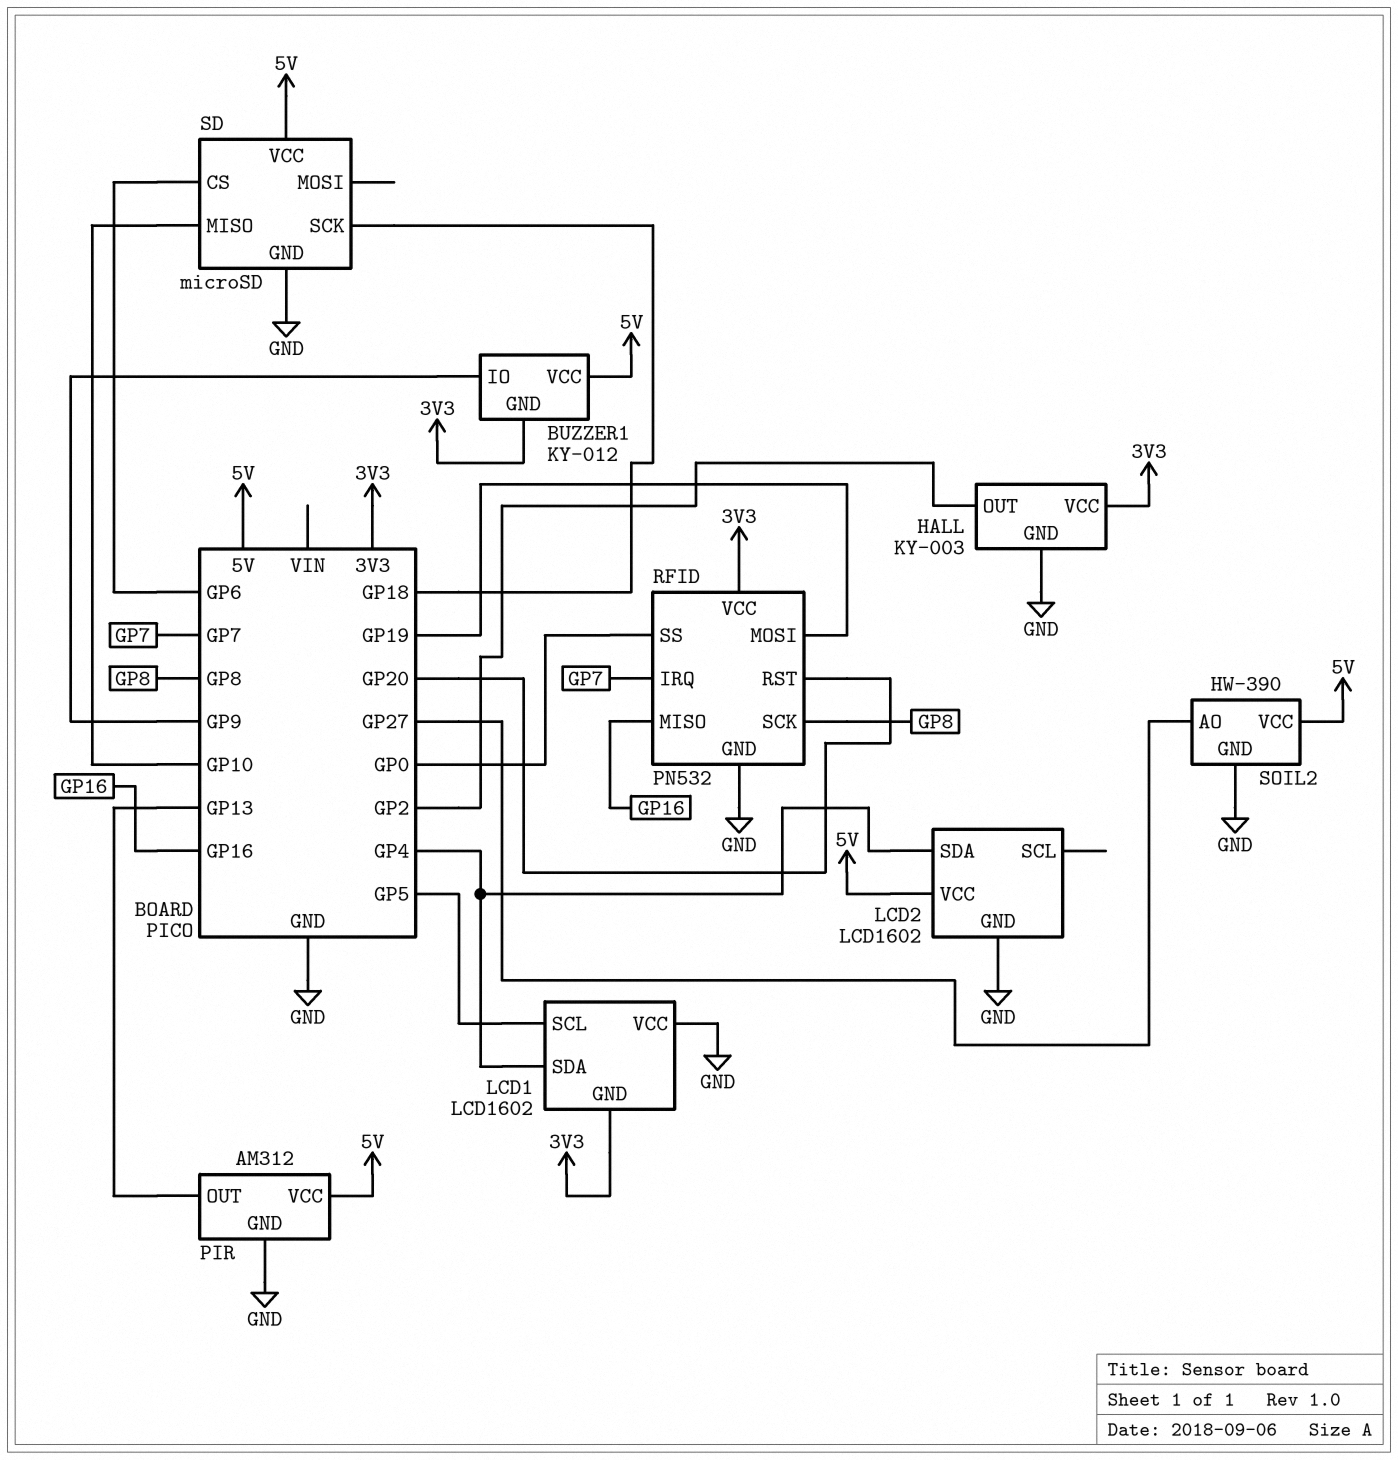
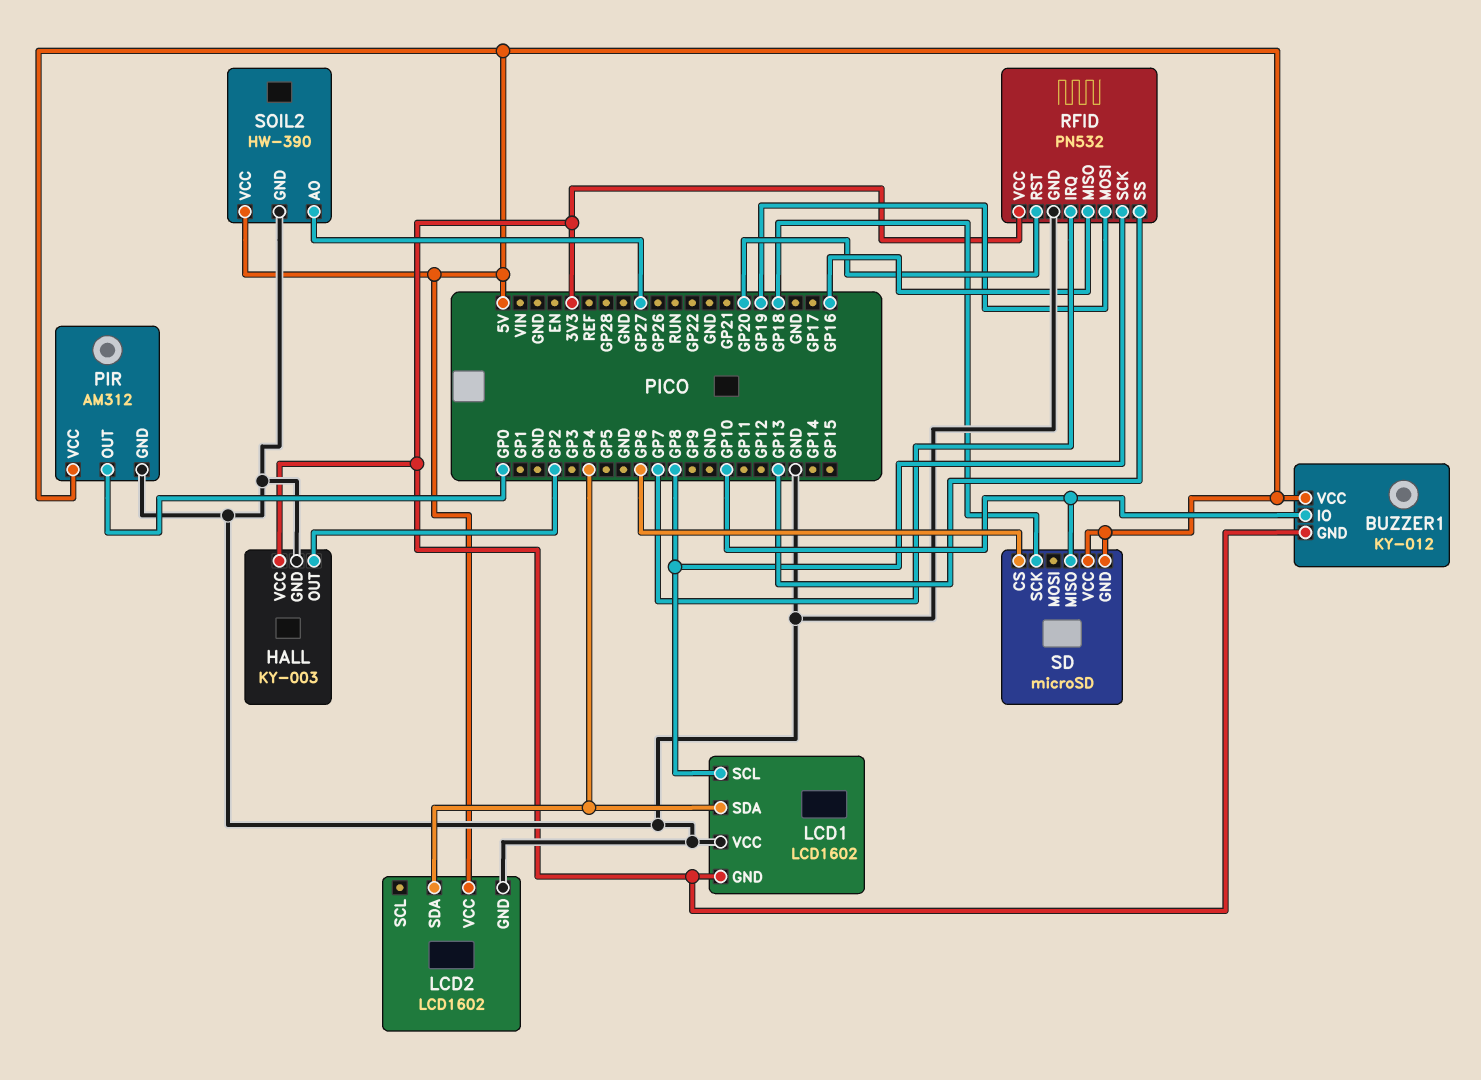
BUZZER1 pin IO: GP9 -> GP10
LCD1 pin SCL: GP5 -> GP8
PIR pin OUT: GP13 -> GP0
RFID pin SS: GP0 -> GP13
SD pin GND: GND -> 5V

